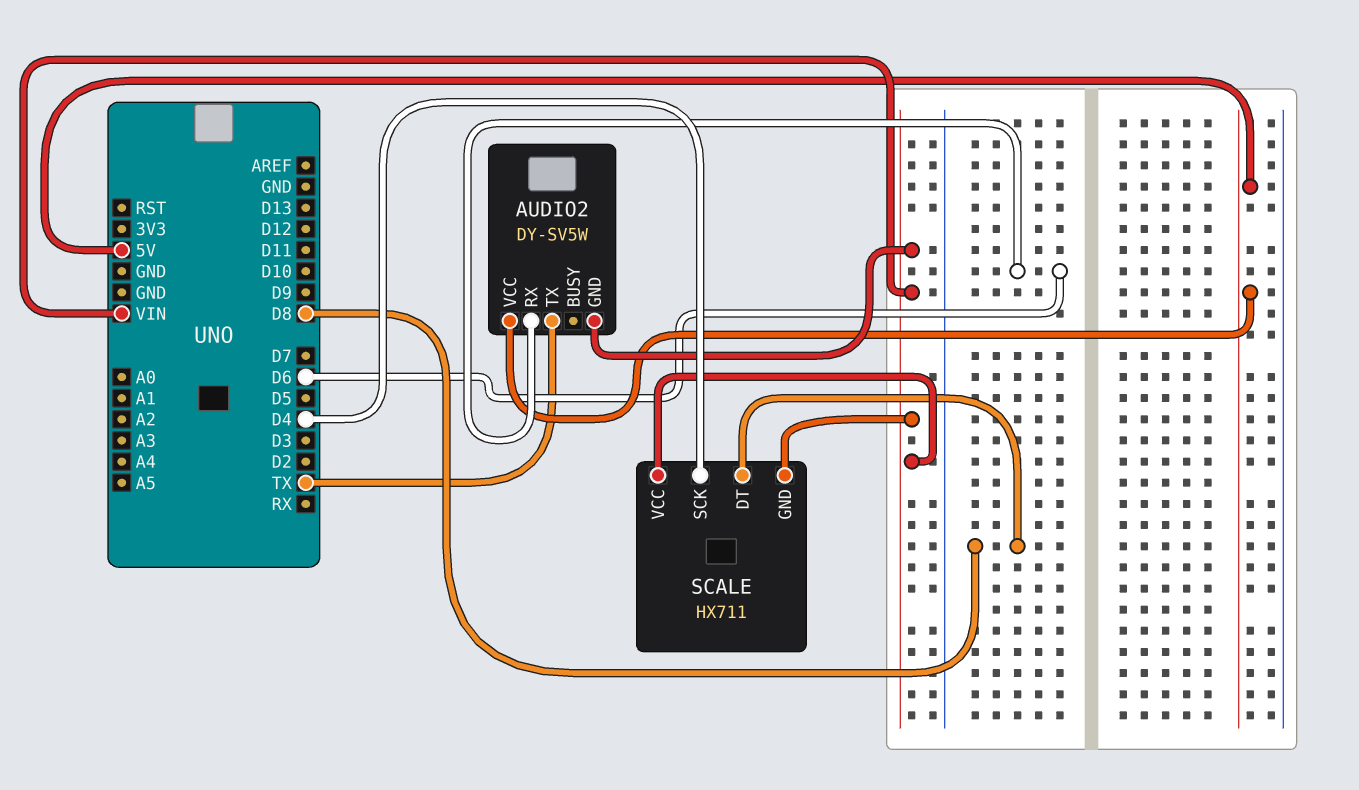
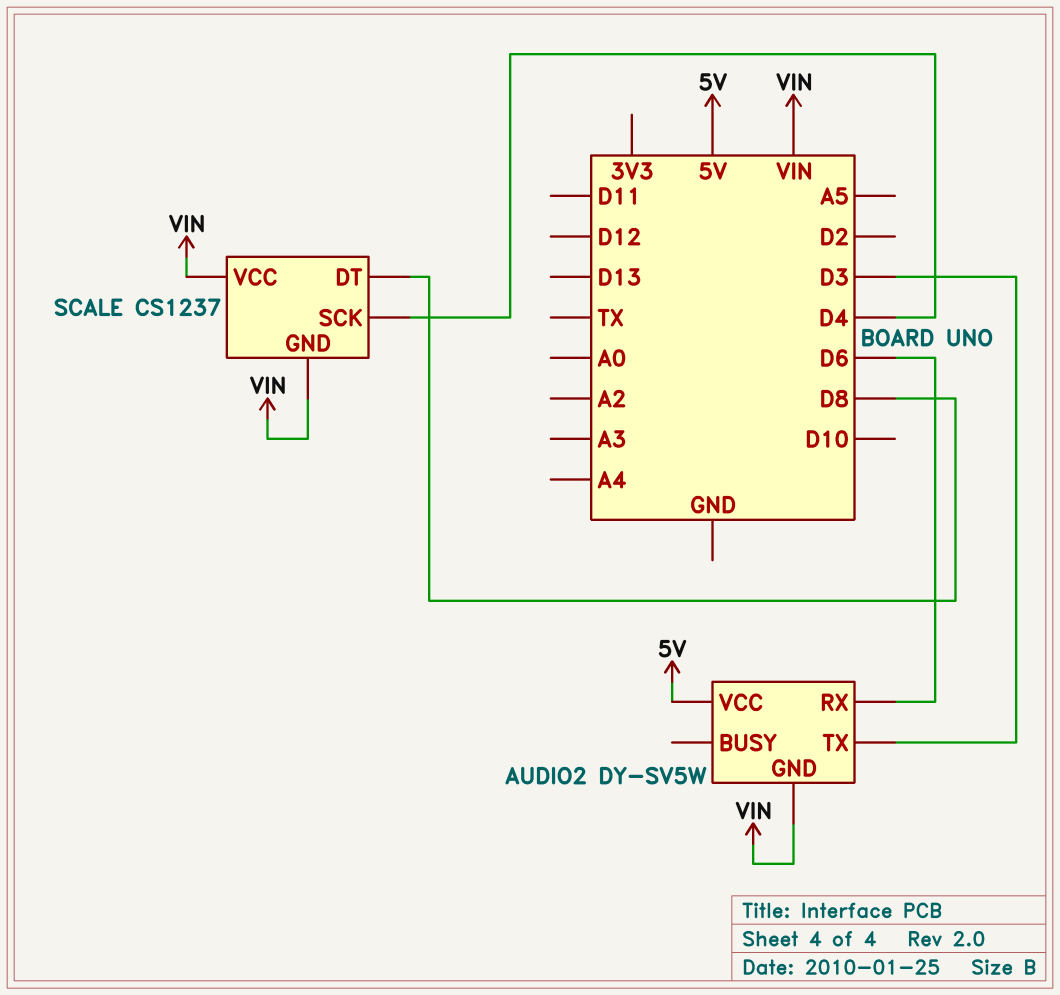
AUDIO2 pin TX: TX -> D3
SCALE: HX711 -> CS1237

